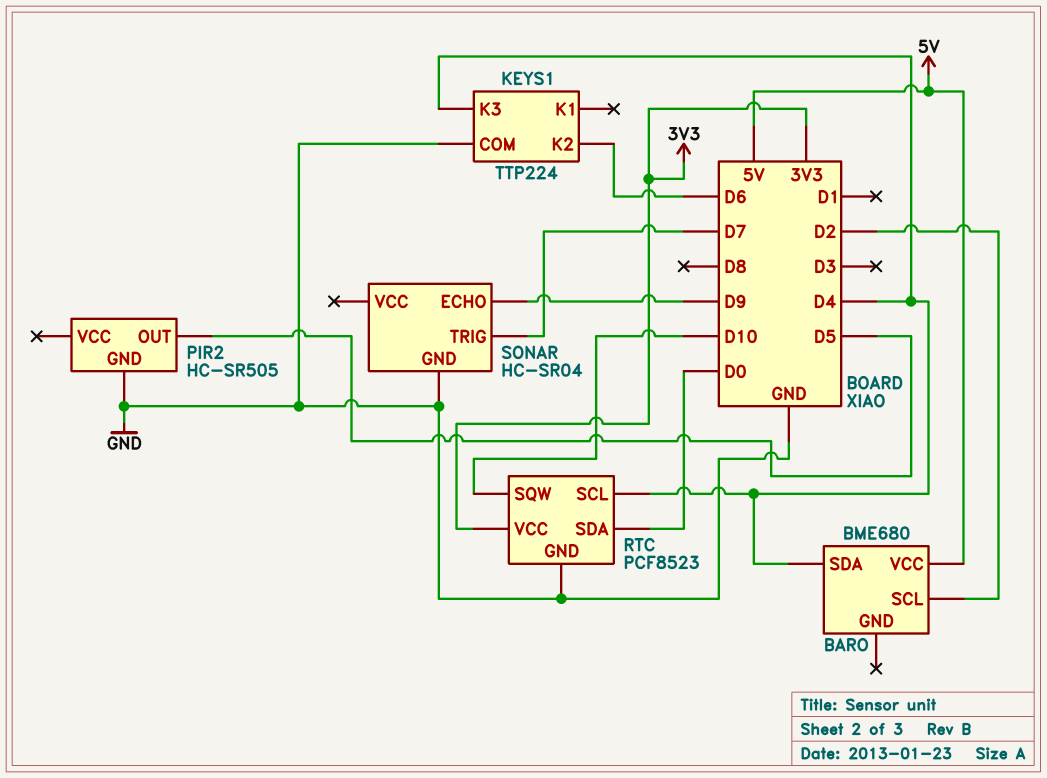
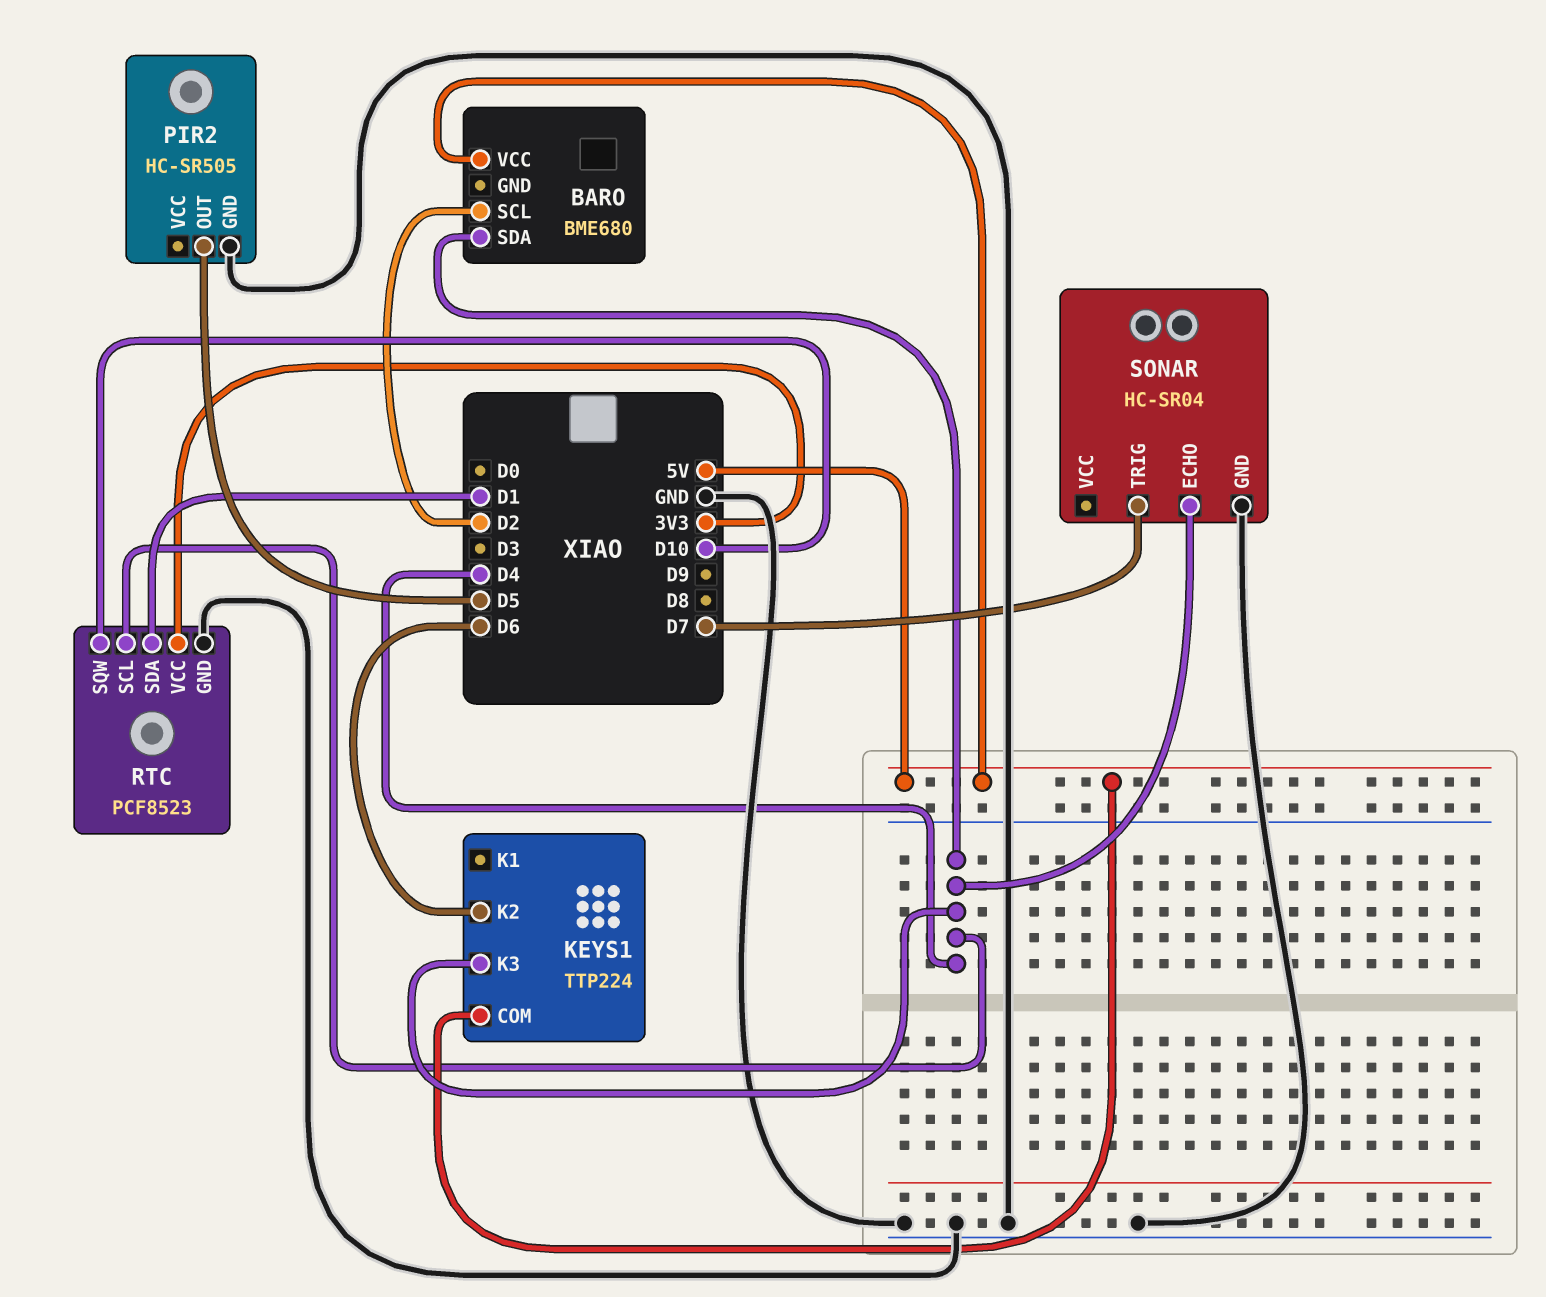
KEYS1 pin COM: GND -> 5V
RTC pin SDA: D0 -> D1
SONAR pin ECHO: D9 -> D4

